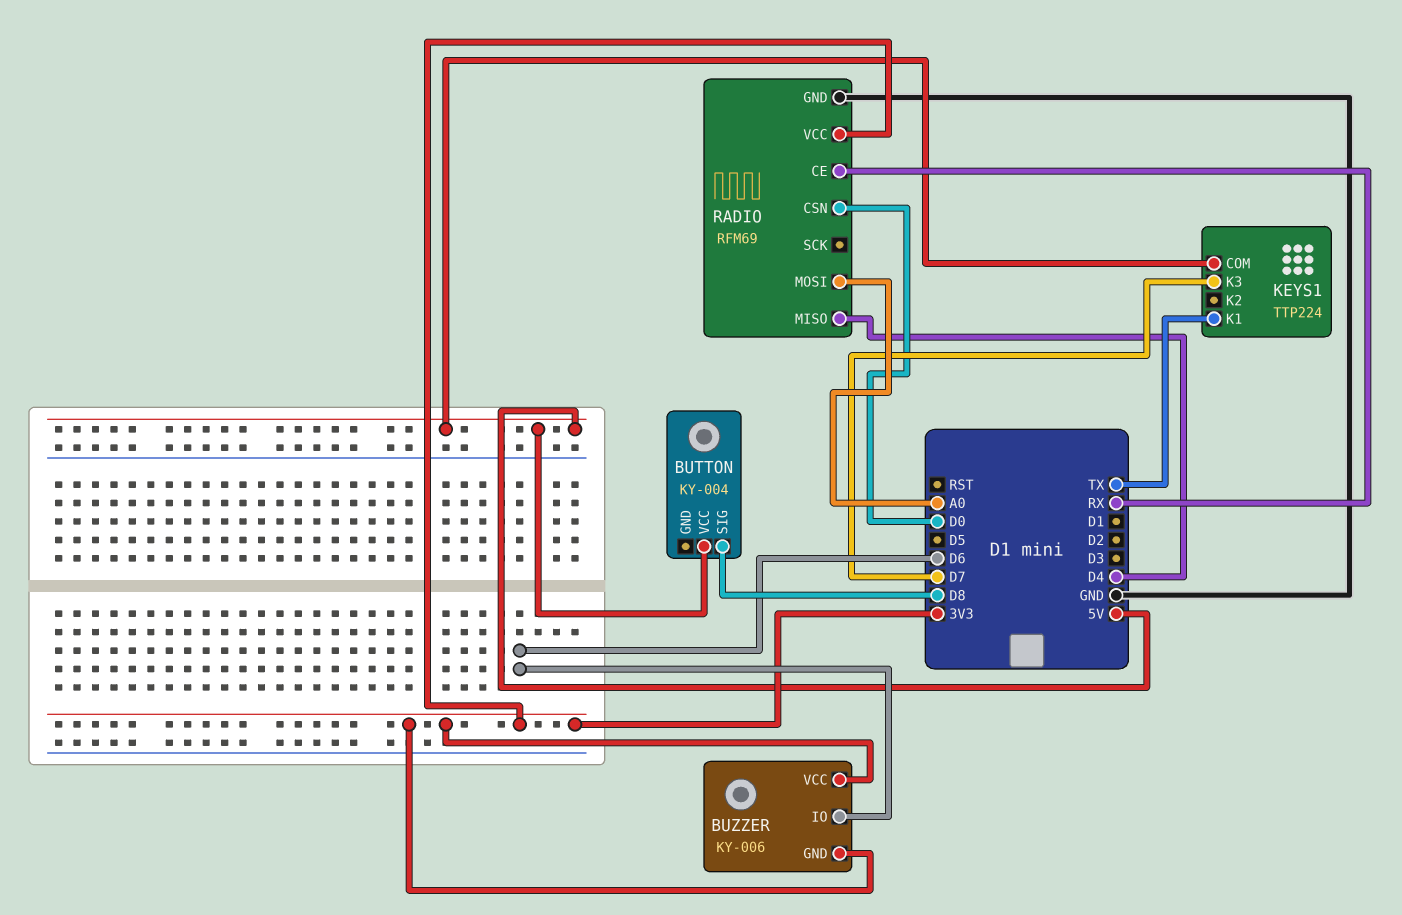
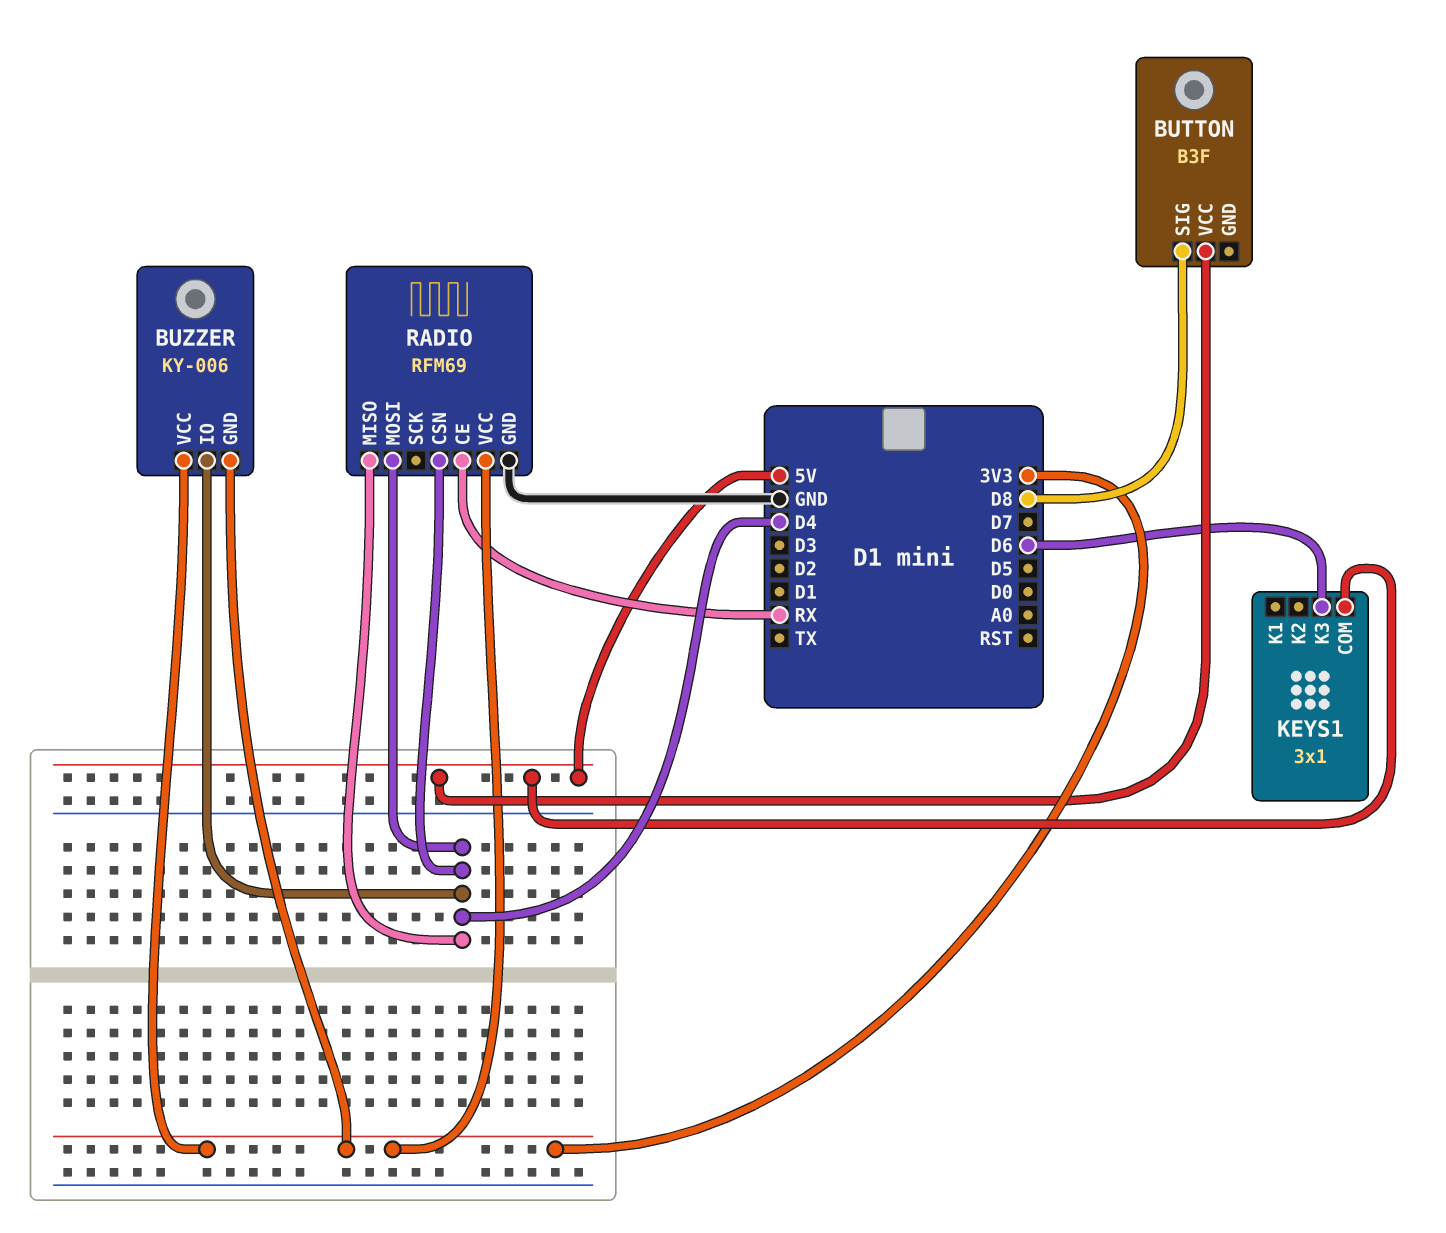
BUTTON: KY-004 -> B3F
BUZZER pin IO: D6 -> D4
KEYS1: TTP224 -> 3x1
KEYS1 pin K1: TX -> none
KEYS1 pin K3: D7 -> D6
RADIO pin CSN: D0 -> D4
RADIO pin MOSI: A0 -> D4

